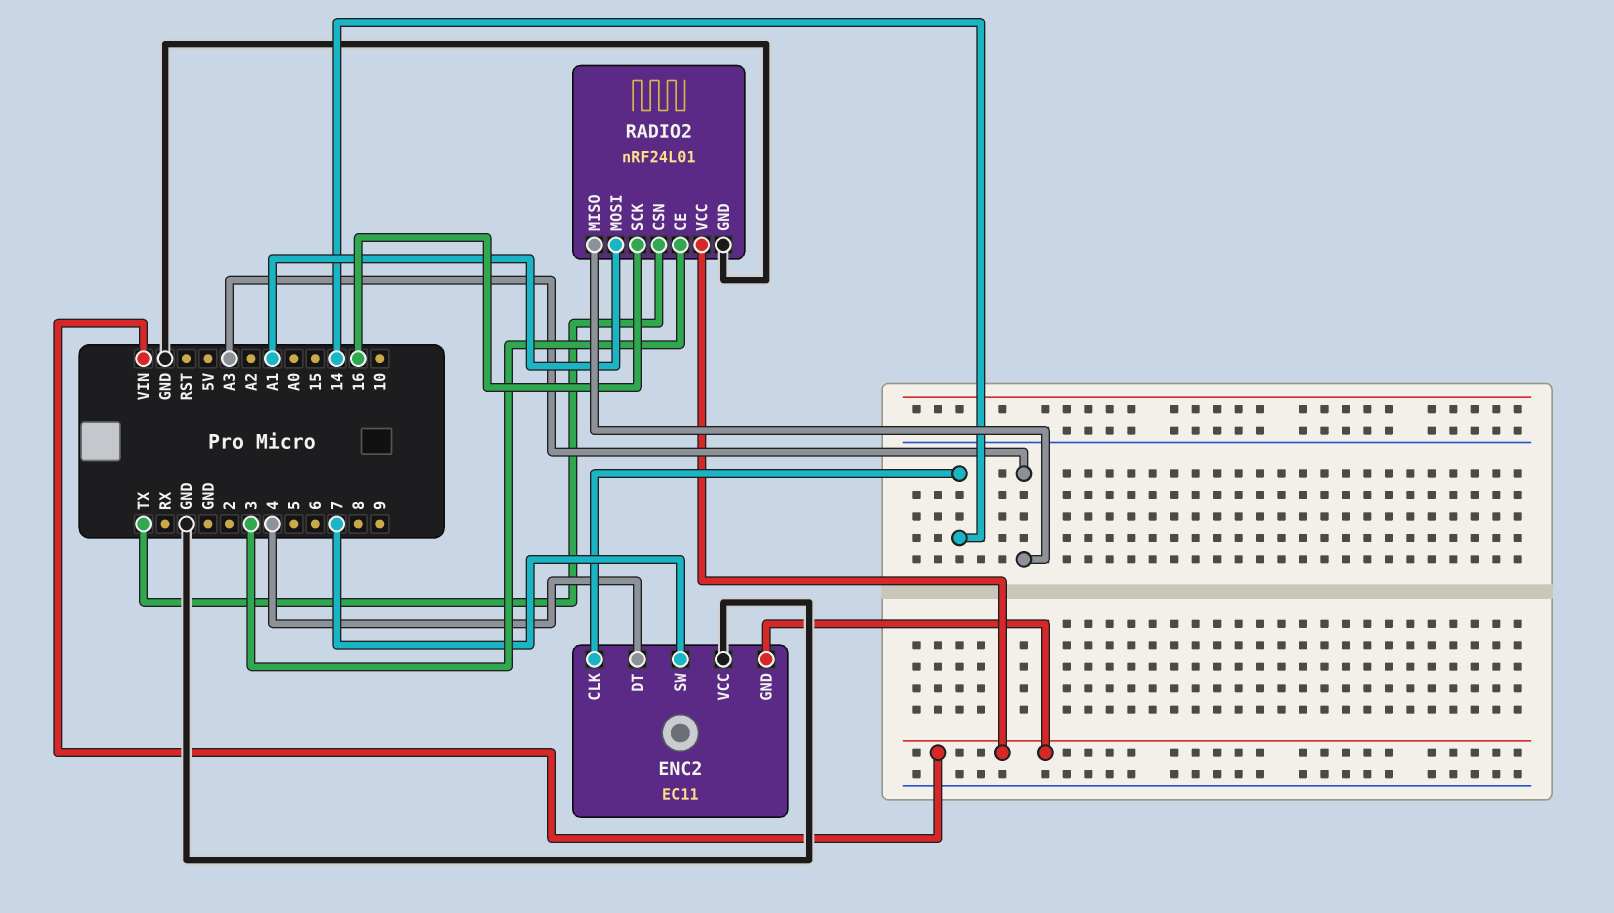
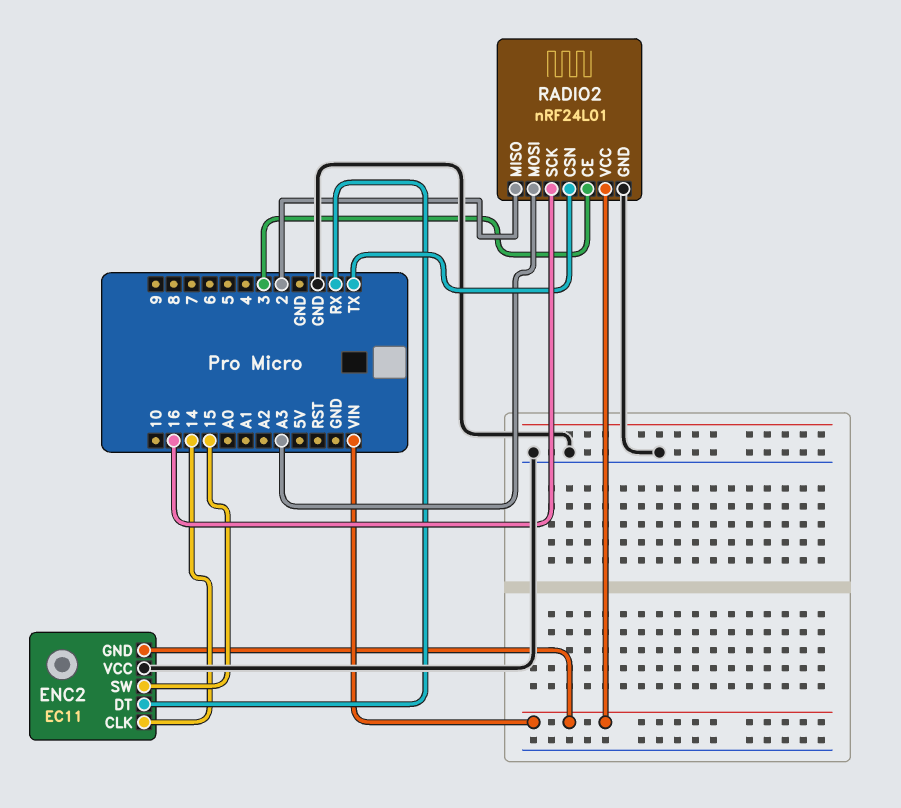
ENC2 pin DT: 4 -> RX
ENC2 pin SW: 7 -> 15
RADIO2 pin MISO: A3 -> 2
RADIO2 pin MOSI: A1 -> A3

